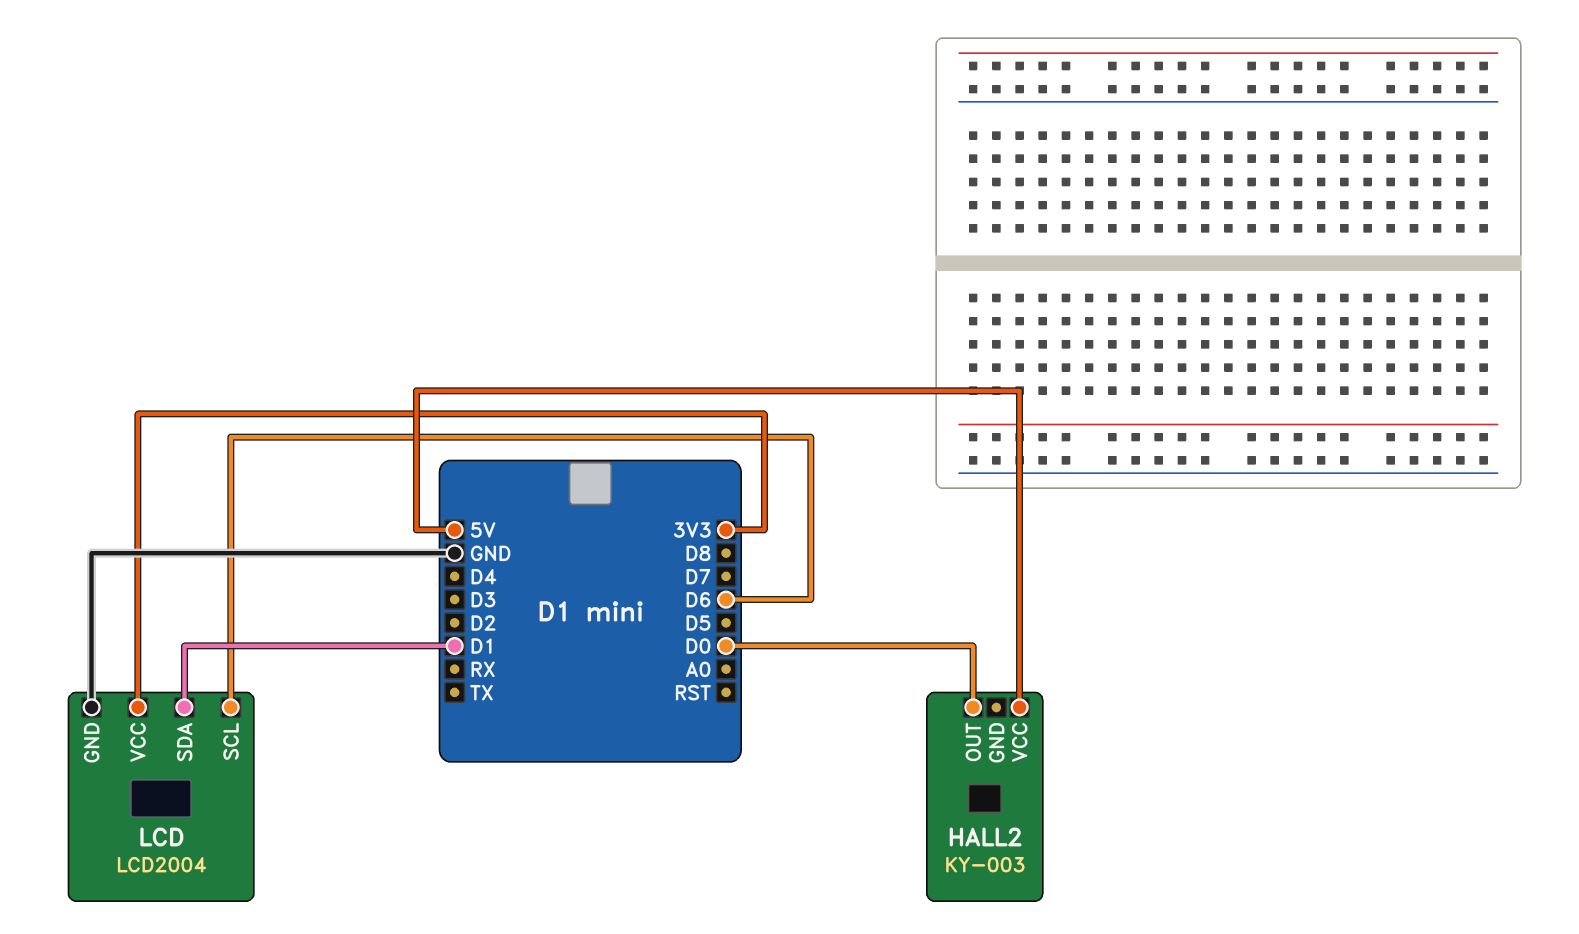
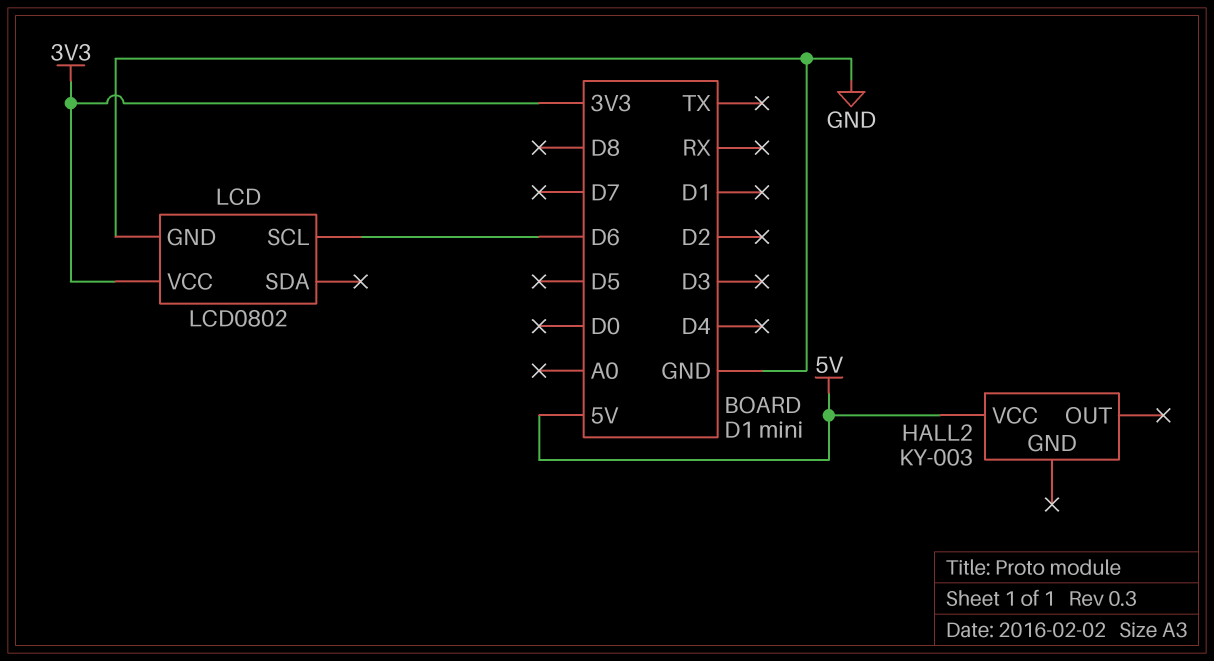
HALL2 pin OUT: D0 -> none
LCD: LCD2004 -> LCD0802
LCD pin SDA: D1 -> none

